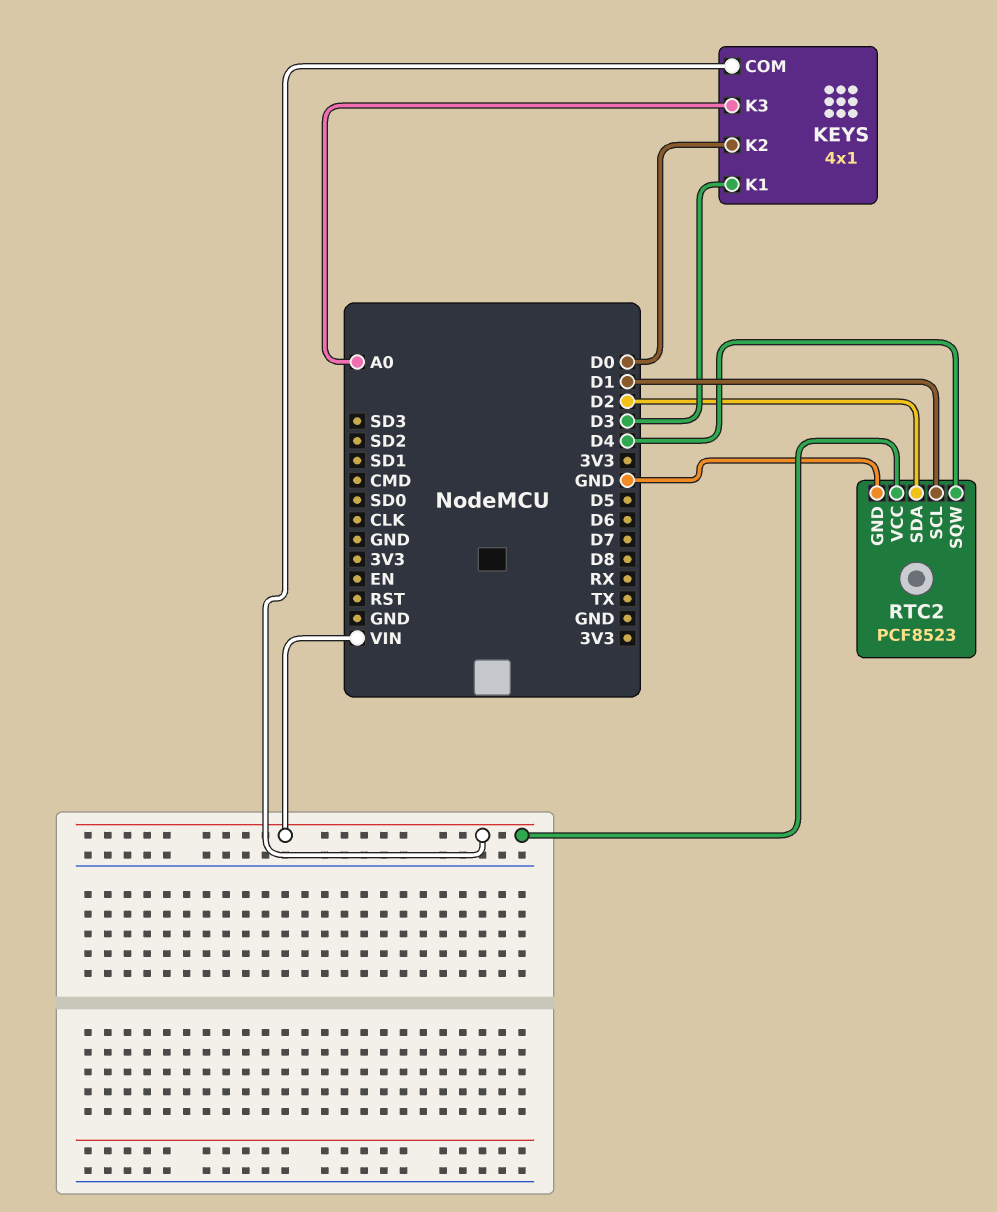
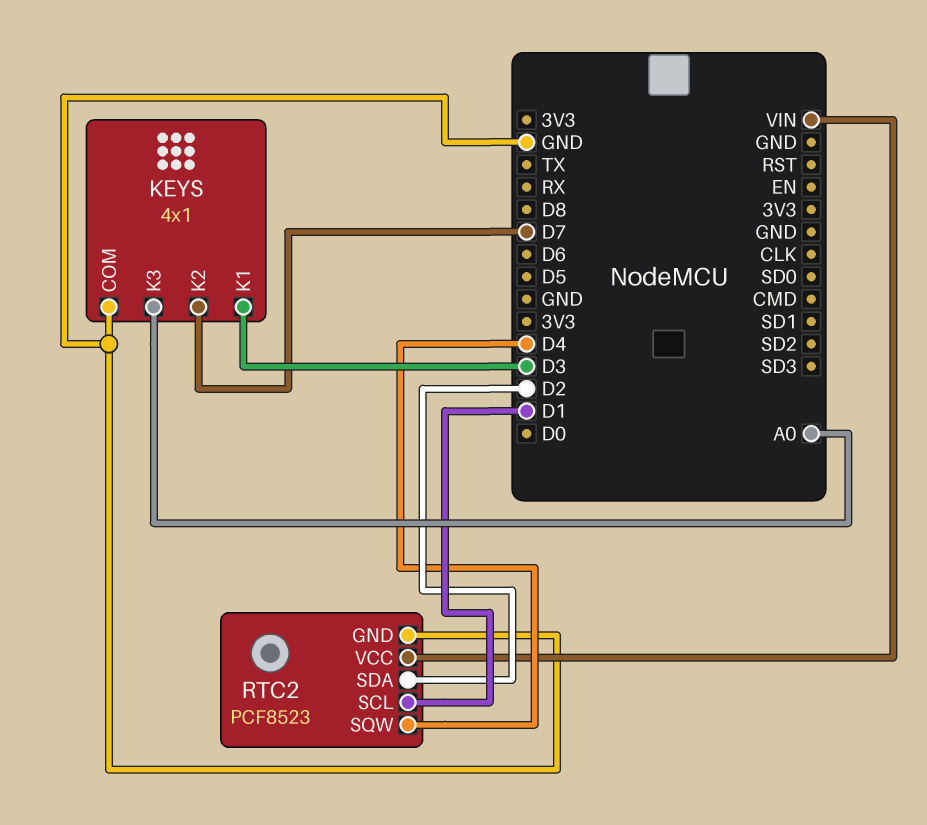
KEYS pin COM: VIN -> GND
KEYS pin K2: D0 -> D7

